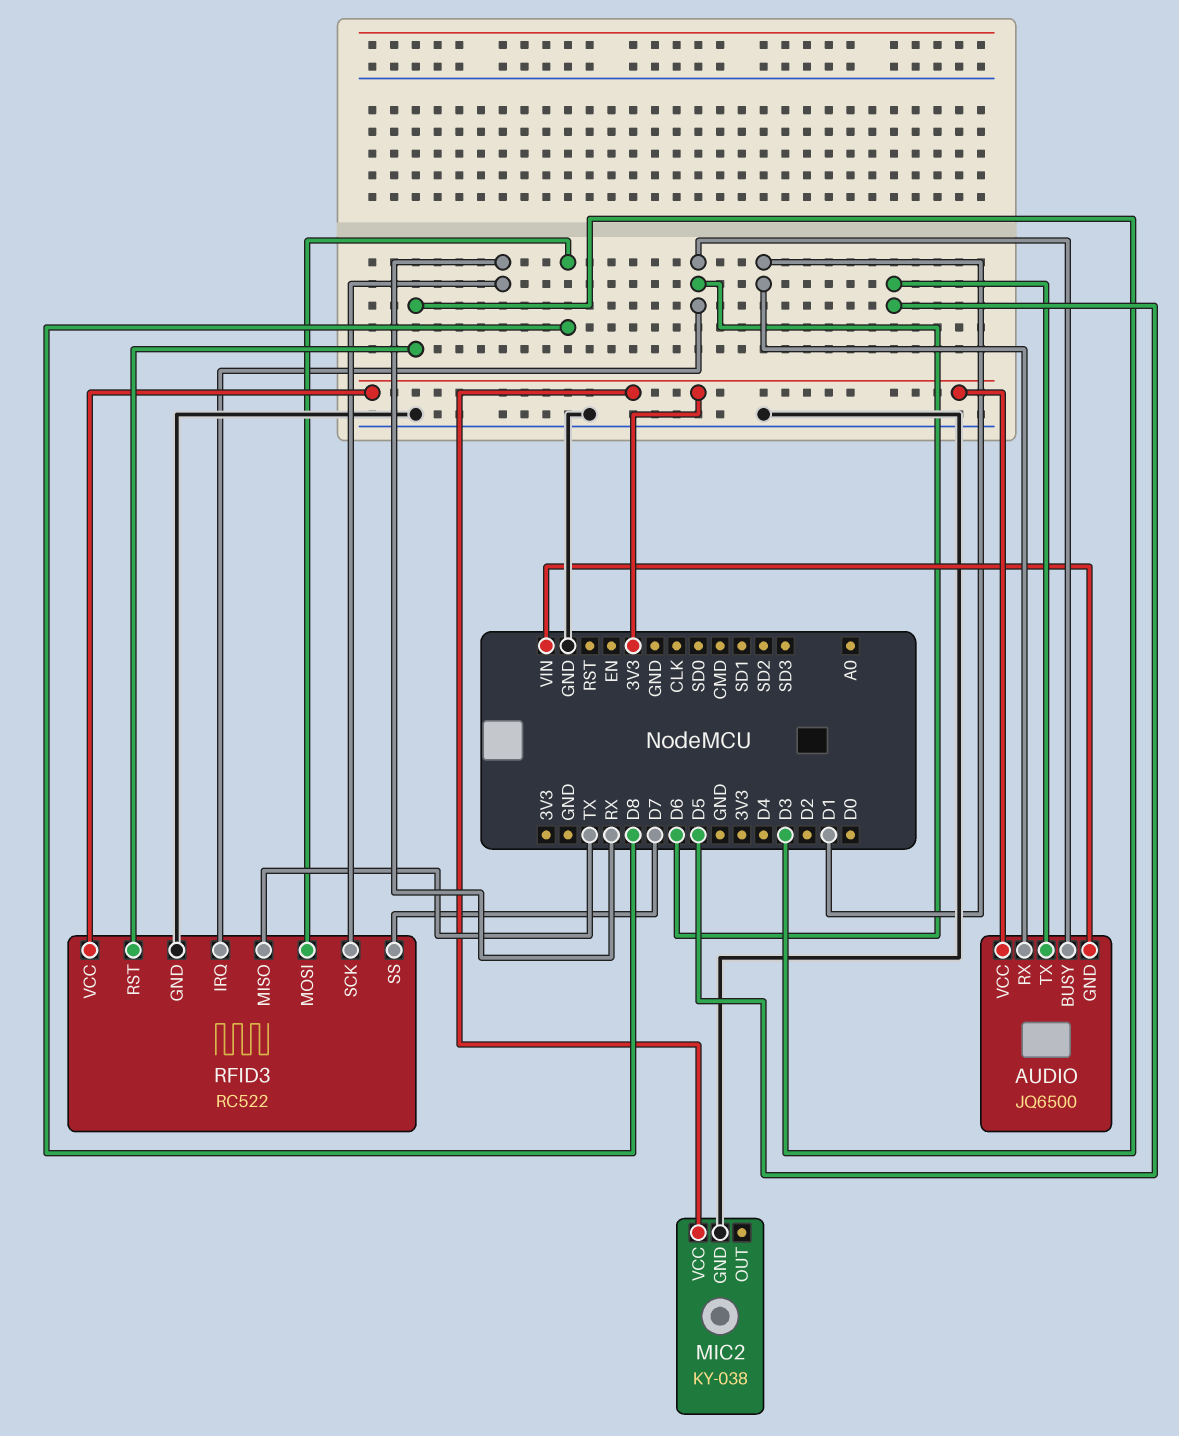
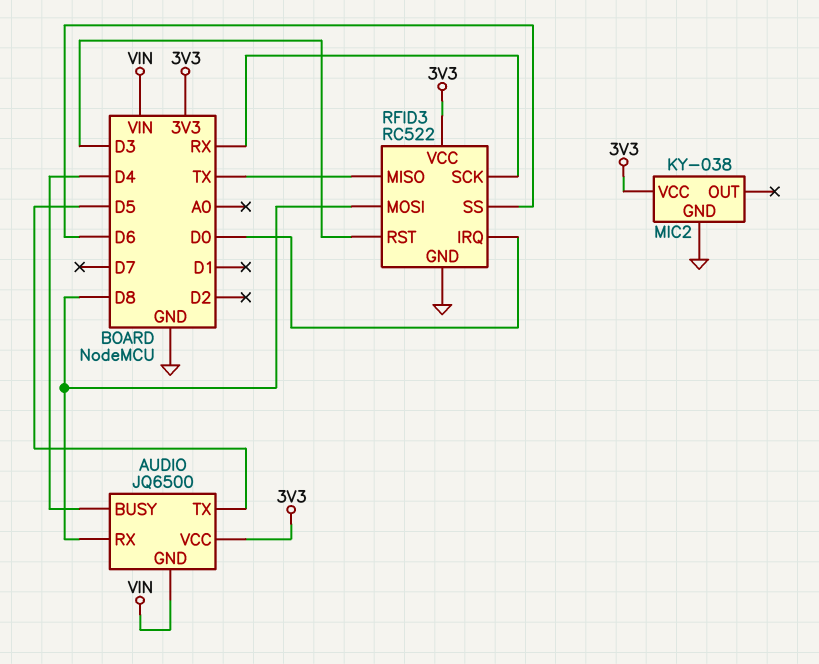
AUDIO pin BUSY: D6 -> D4
AUDIO pin RX: D1 -> D8
RFID3 pin IRQ: D6 -> D0
RFID3 pin SS: D7 -> D6

